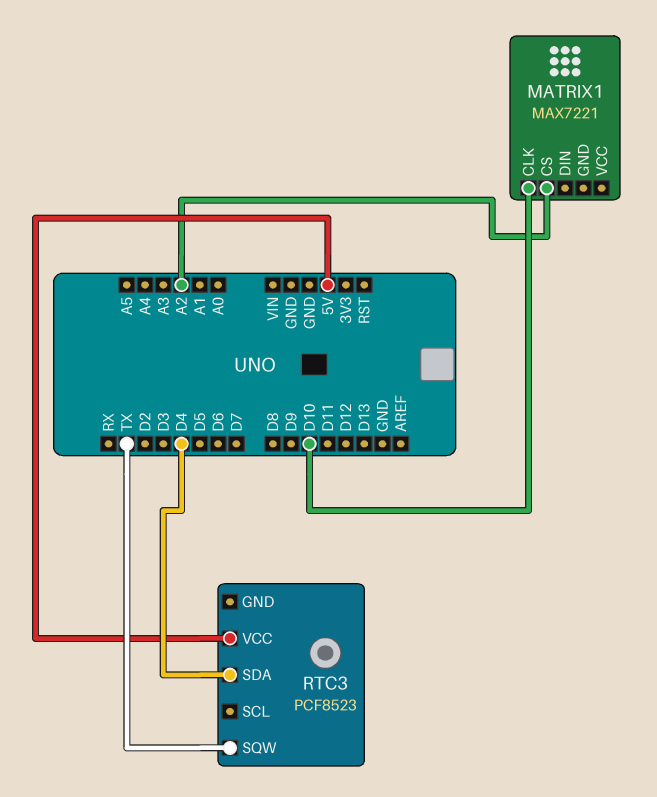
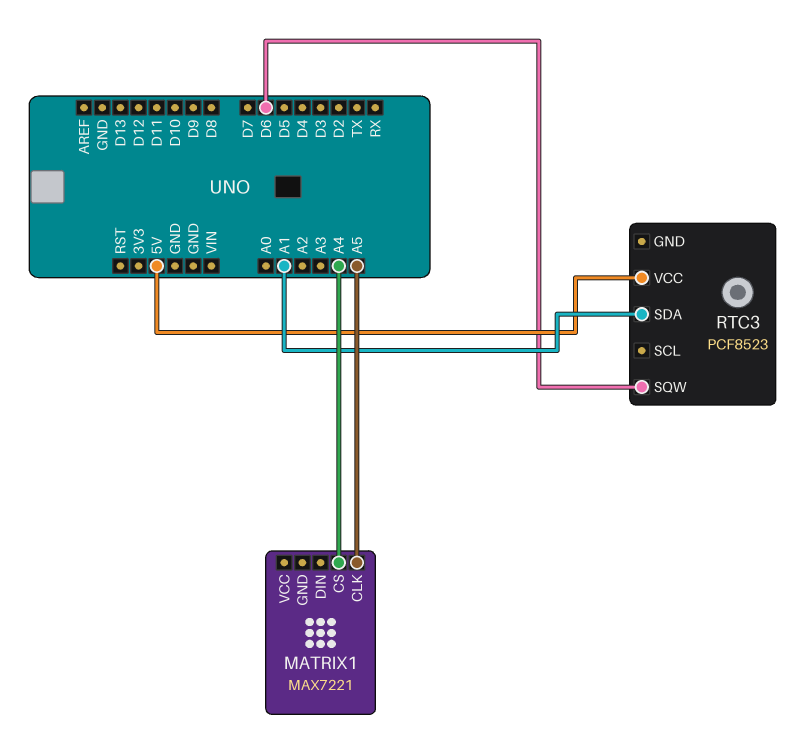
MATRIX1 pin CLK: D10 -> A5
MATRIX1 pin CS: A2 -> A4
RTC3 pin SDA: D4 -> A1
RTC3 pin SQW: TX -> D6

